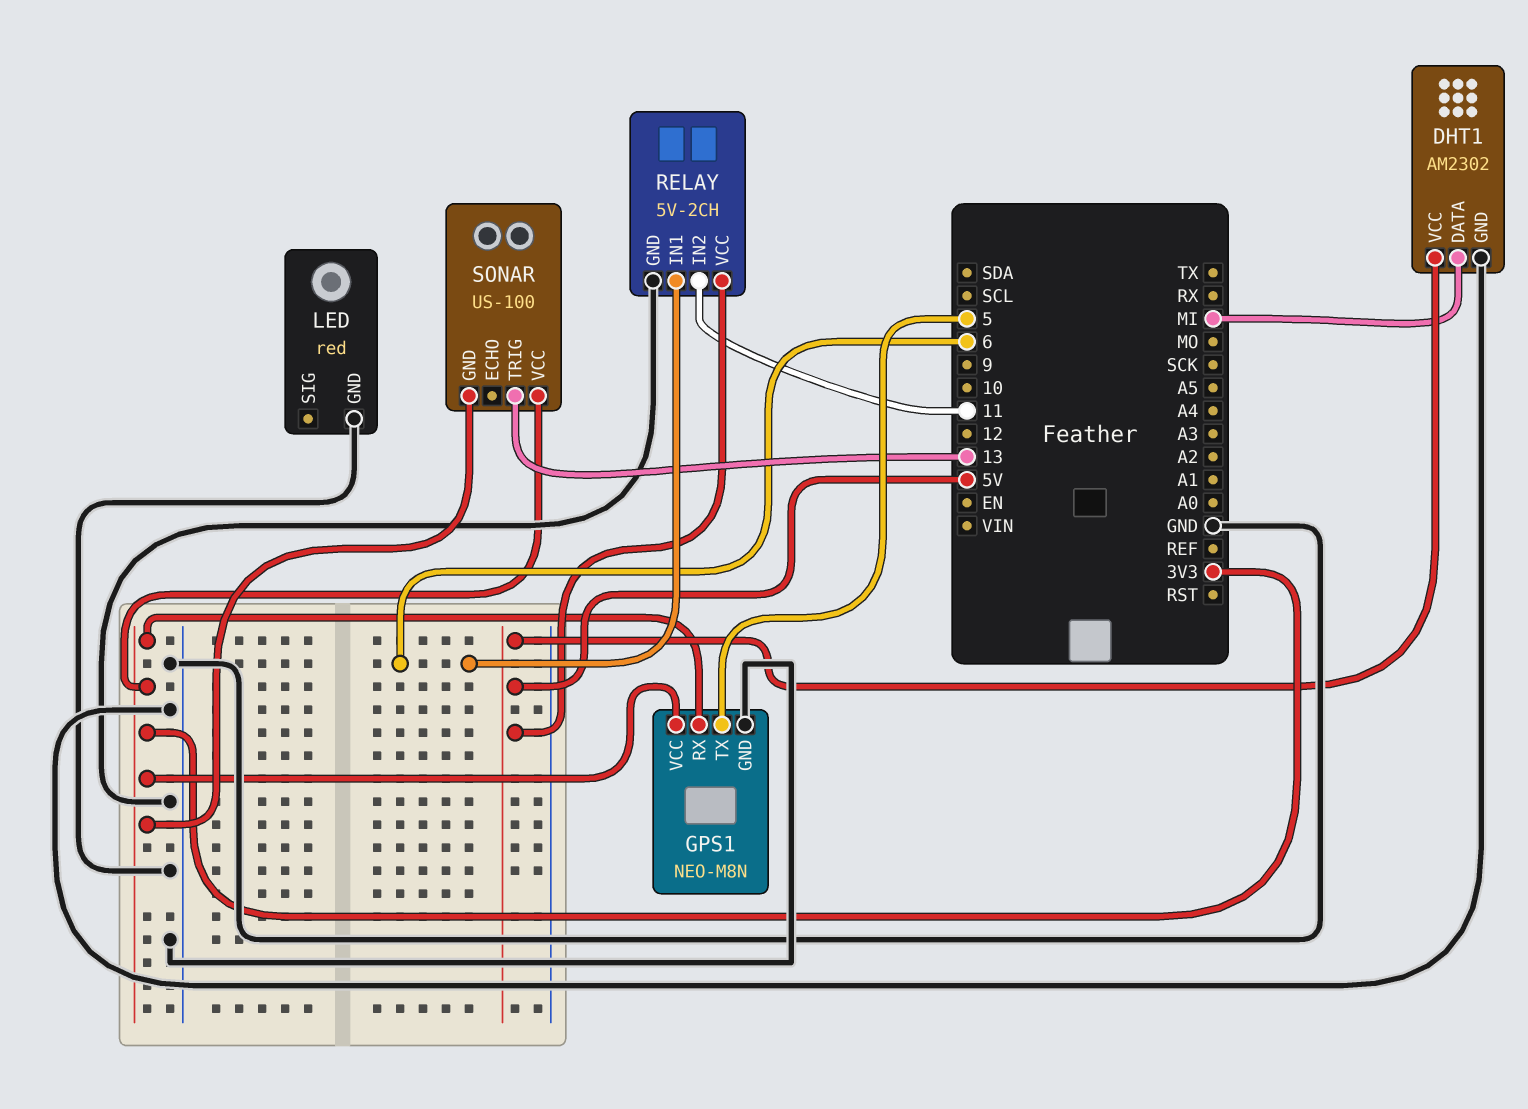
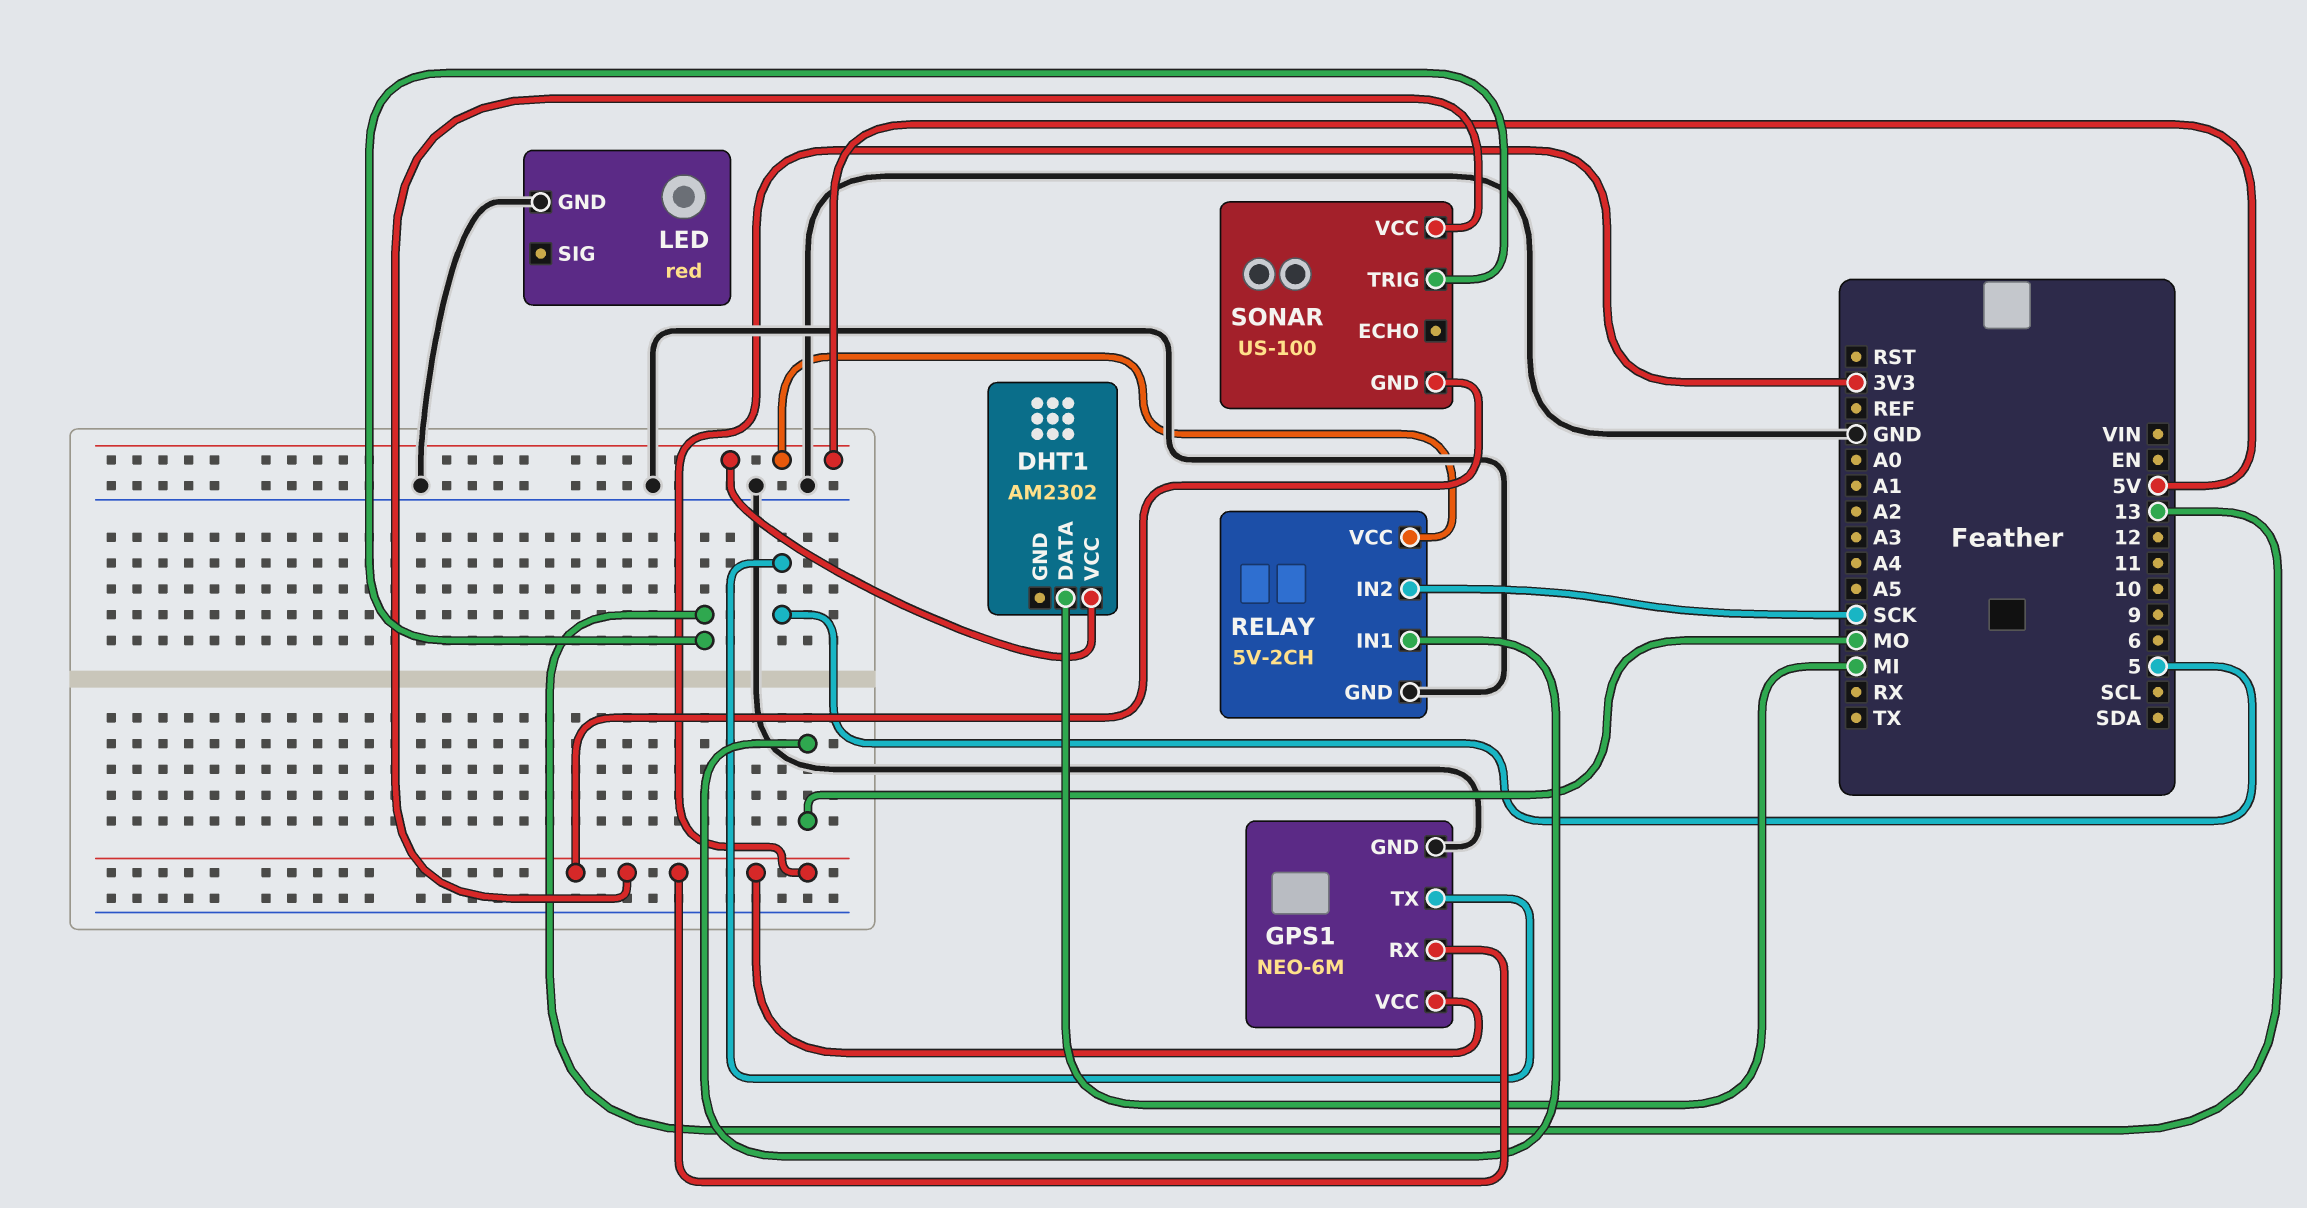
DHT1 pin GND: GND -> none
GPS1: NEO-M8N -> NEO-6M
RELAY pin IN1: 6 -> MO
RELAY pin IN2: 11 -> SCK

